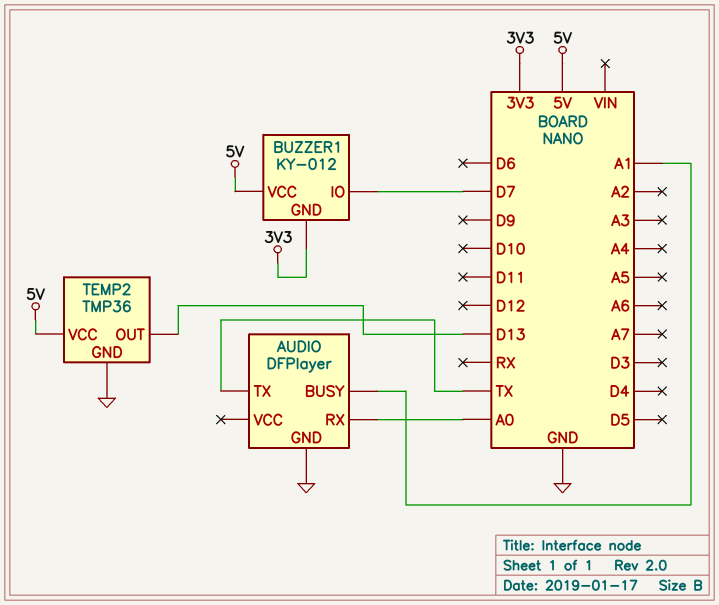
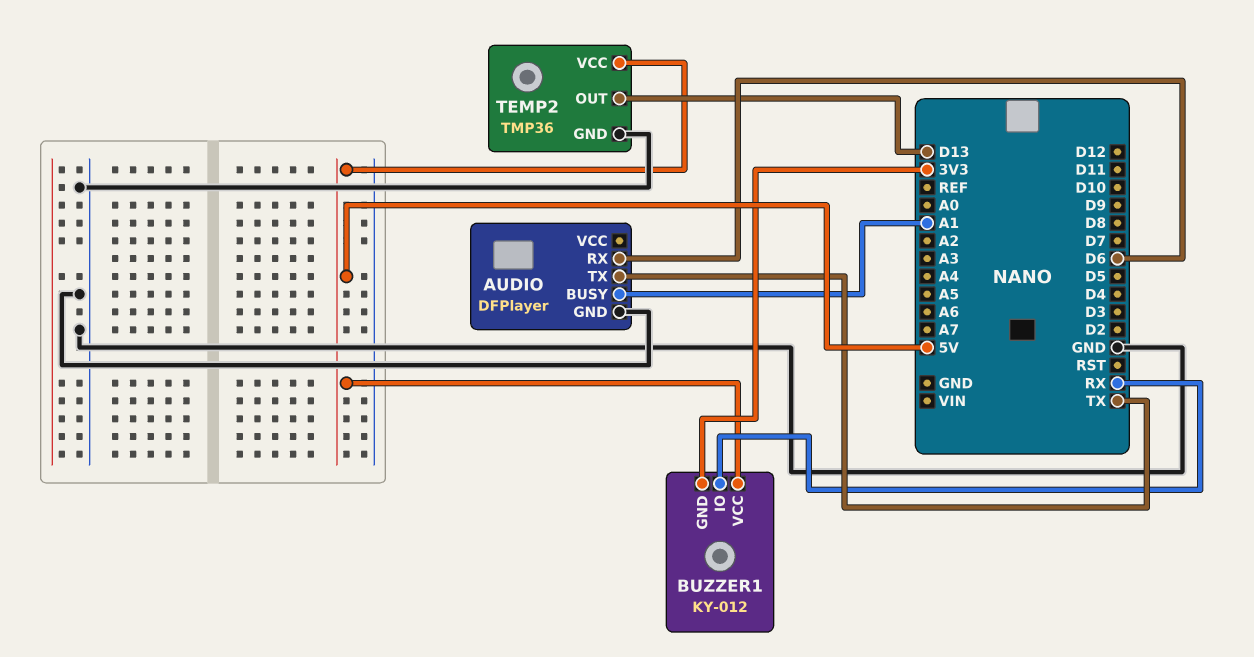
AUDIO pin RX: A0 -> D6
BUZZER1 pin IO: D7 -> RX

